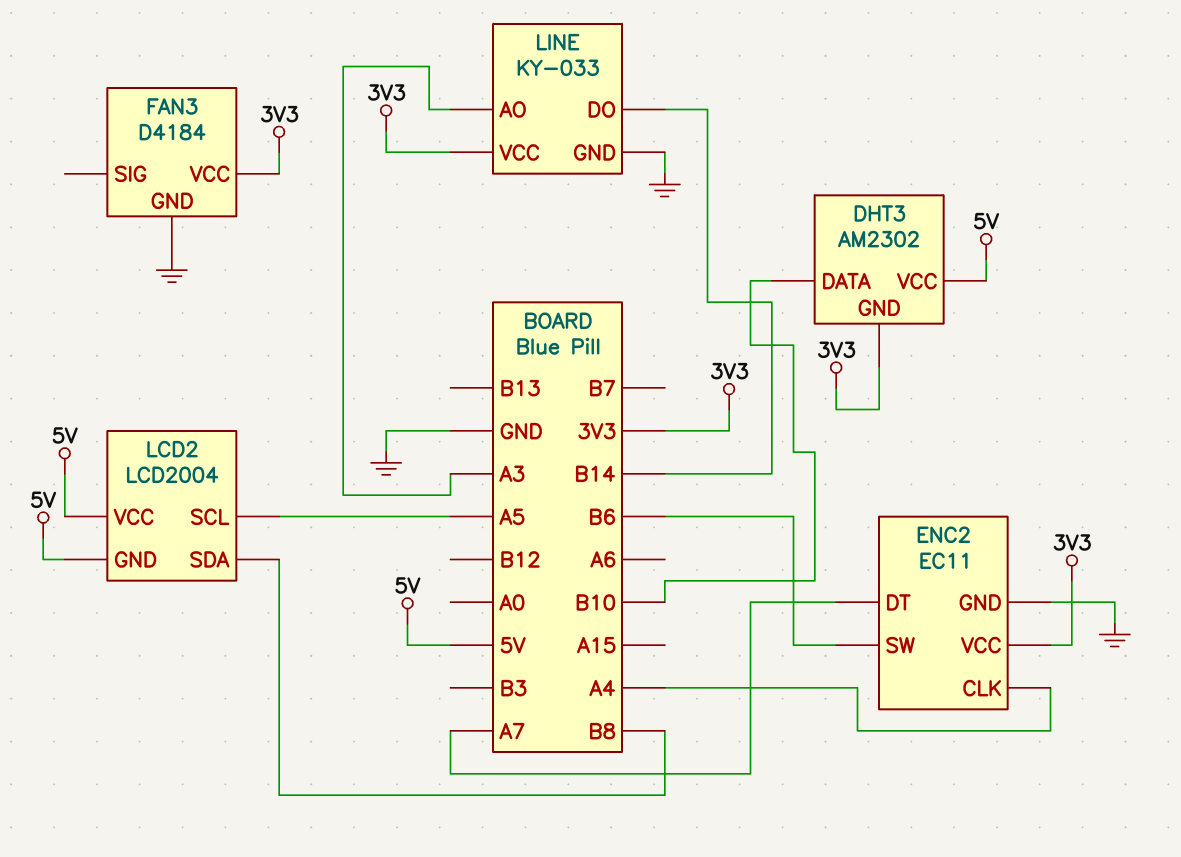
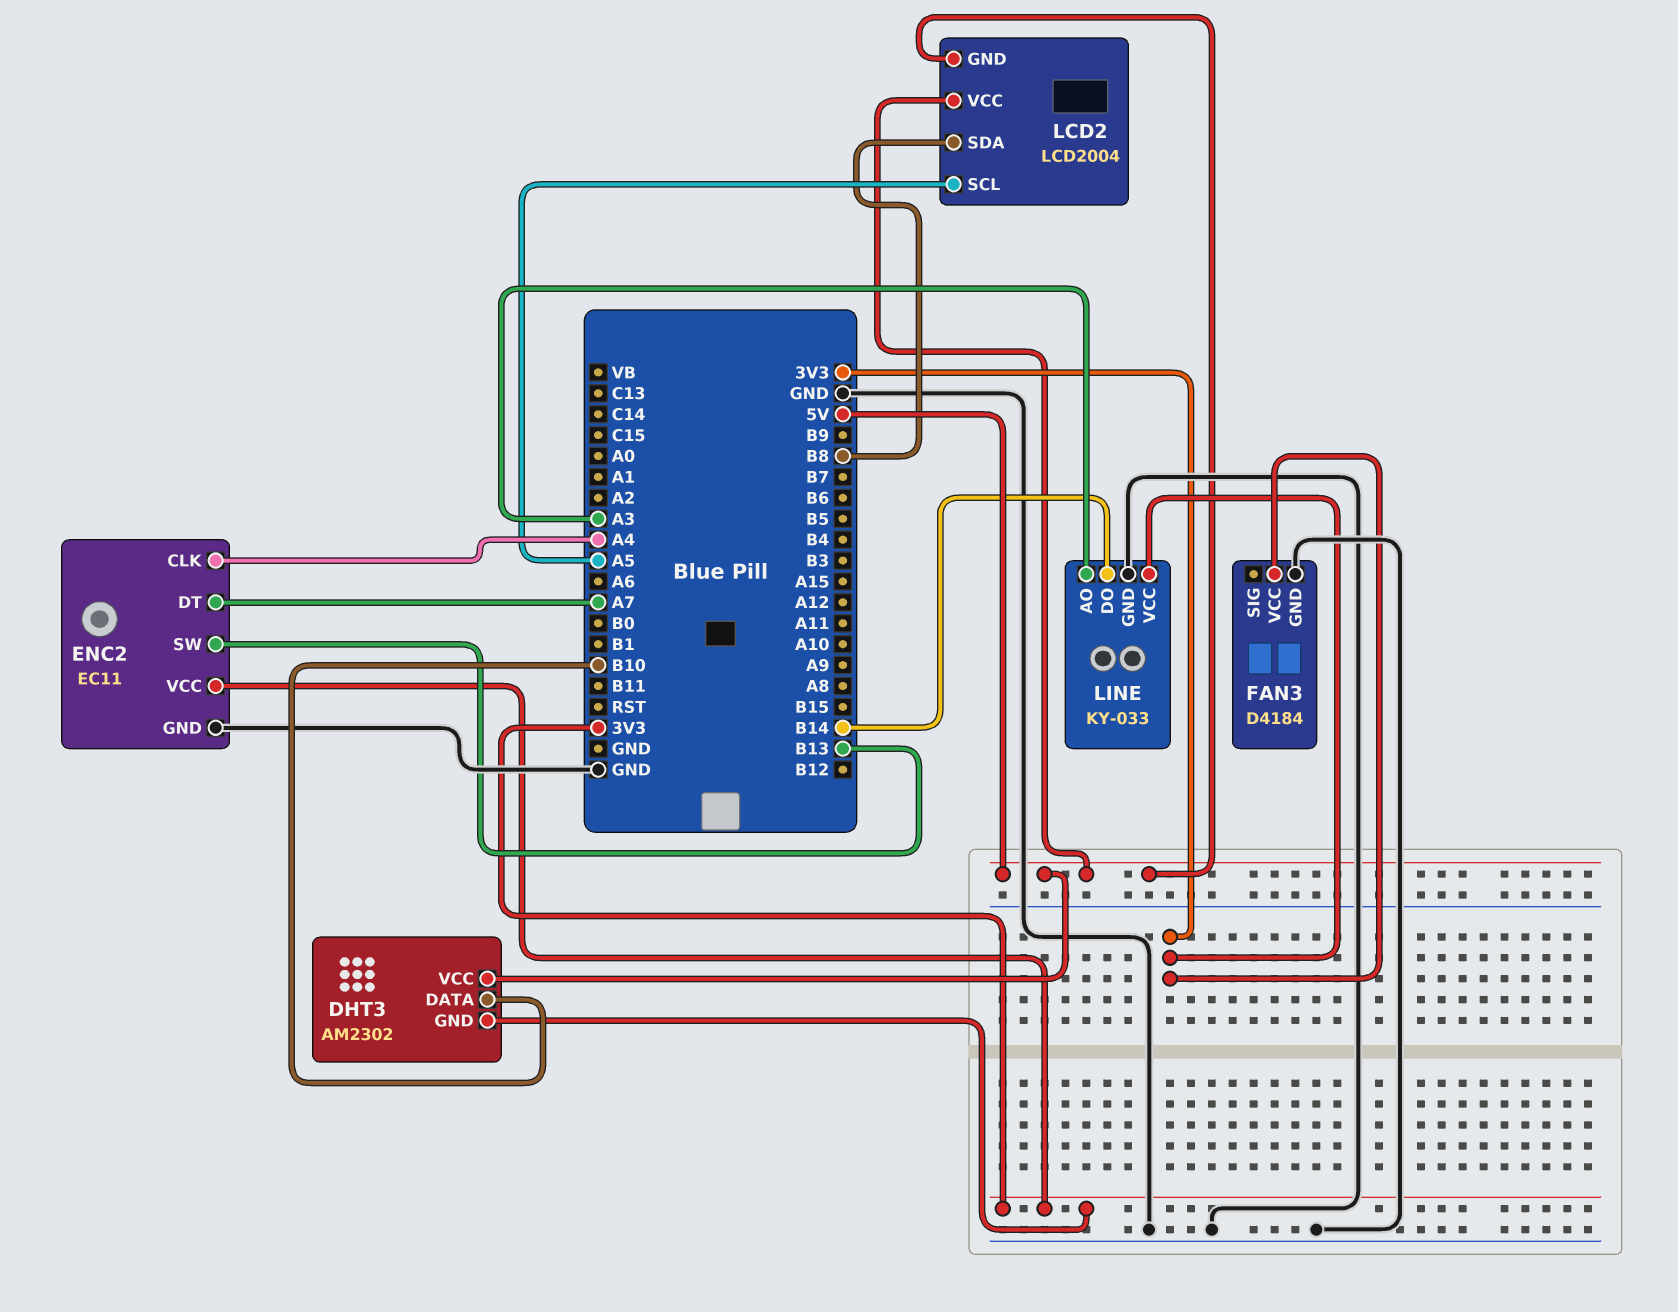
ENC2 pin SW: B6 -> B13

